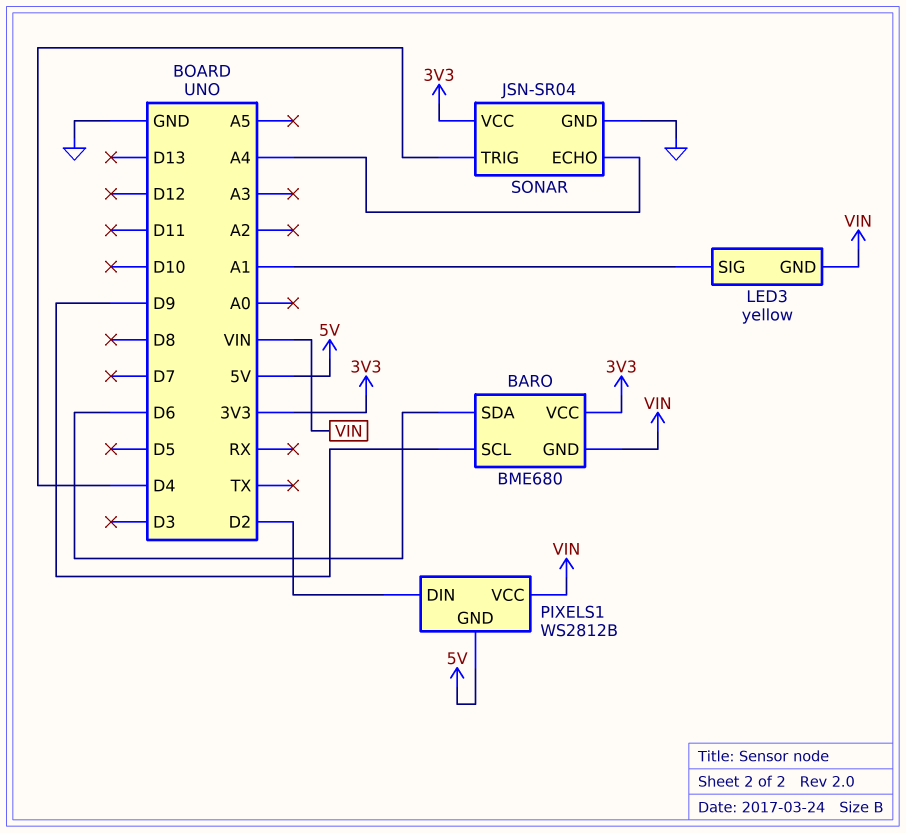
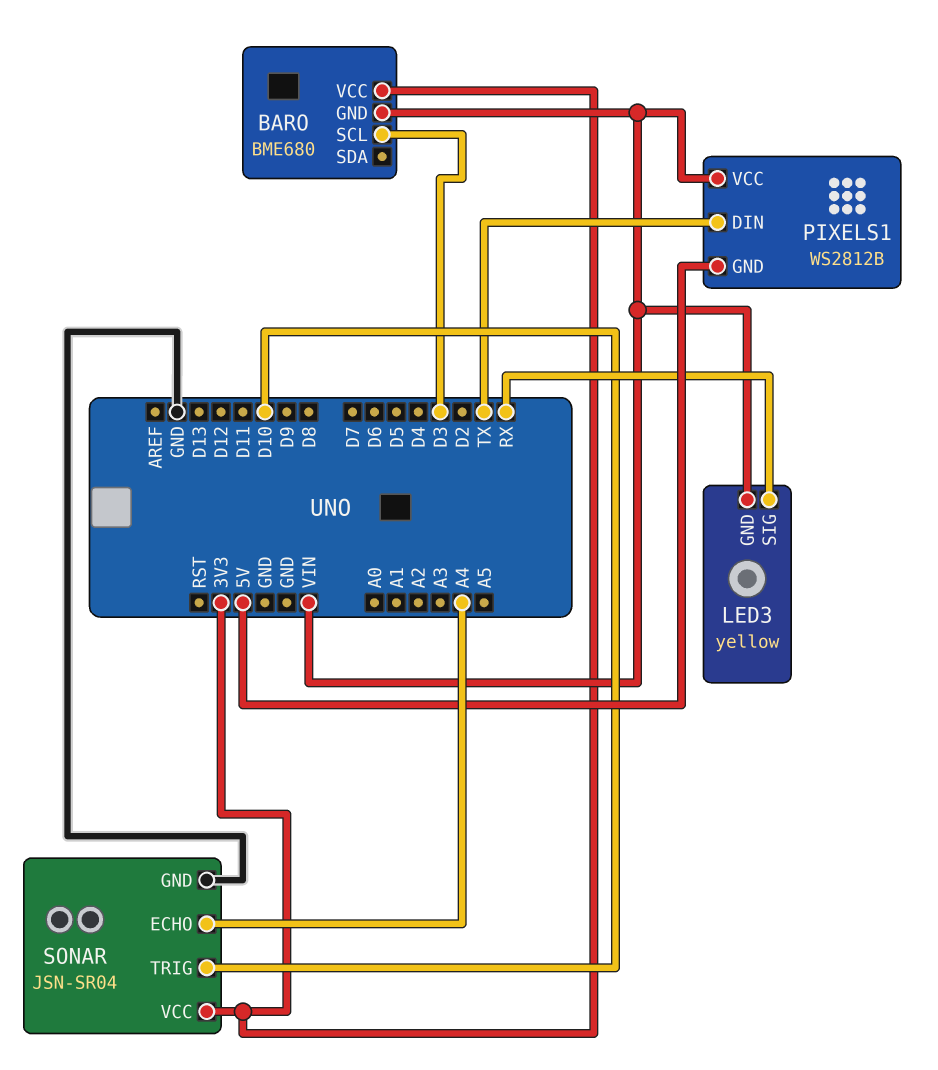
BARO pin SCL: D9 -> D3
BARO pin SDA: D6 -> none
LED3 pin SIG: A1 -> RX
PIXELS1 pin DIN: D2 -> TX
SONAR pin TRIG: D4 -> D10

